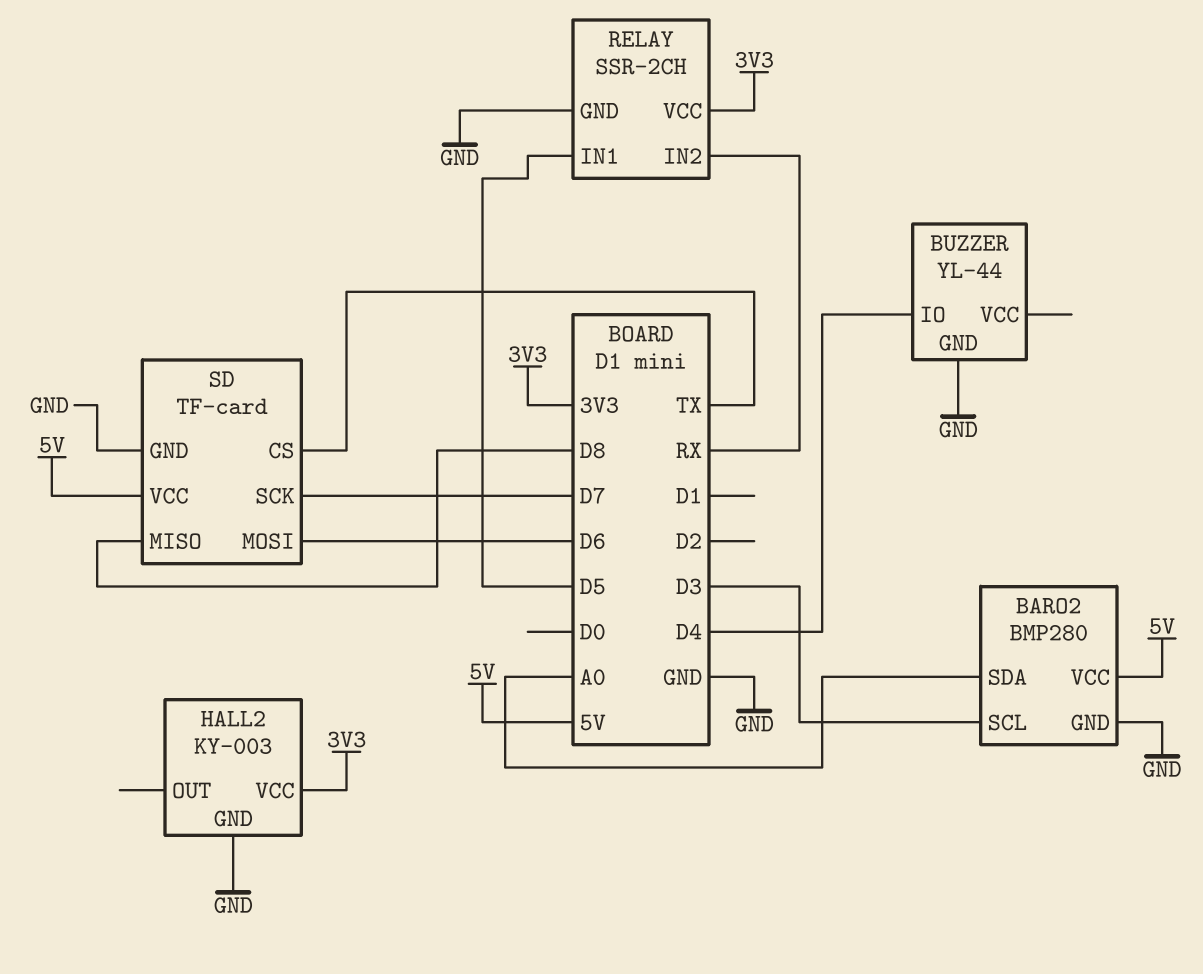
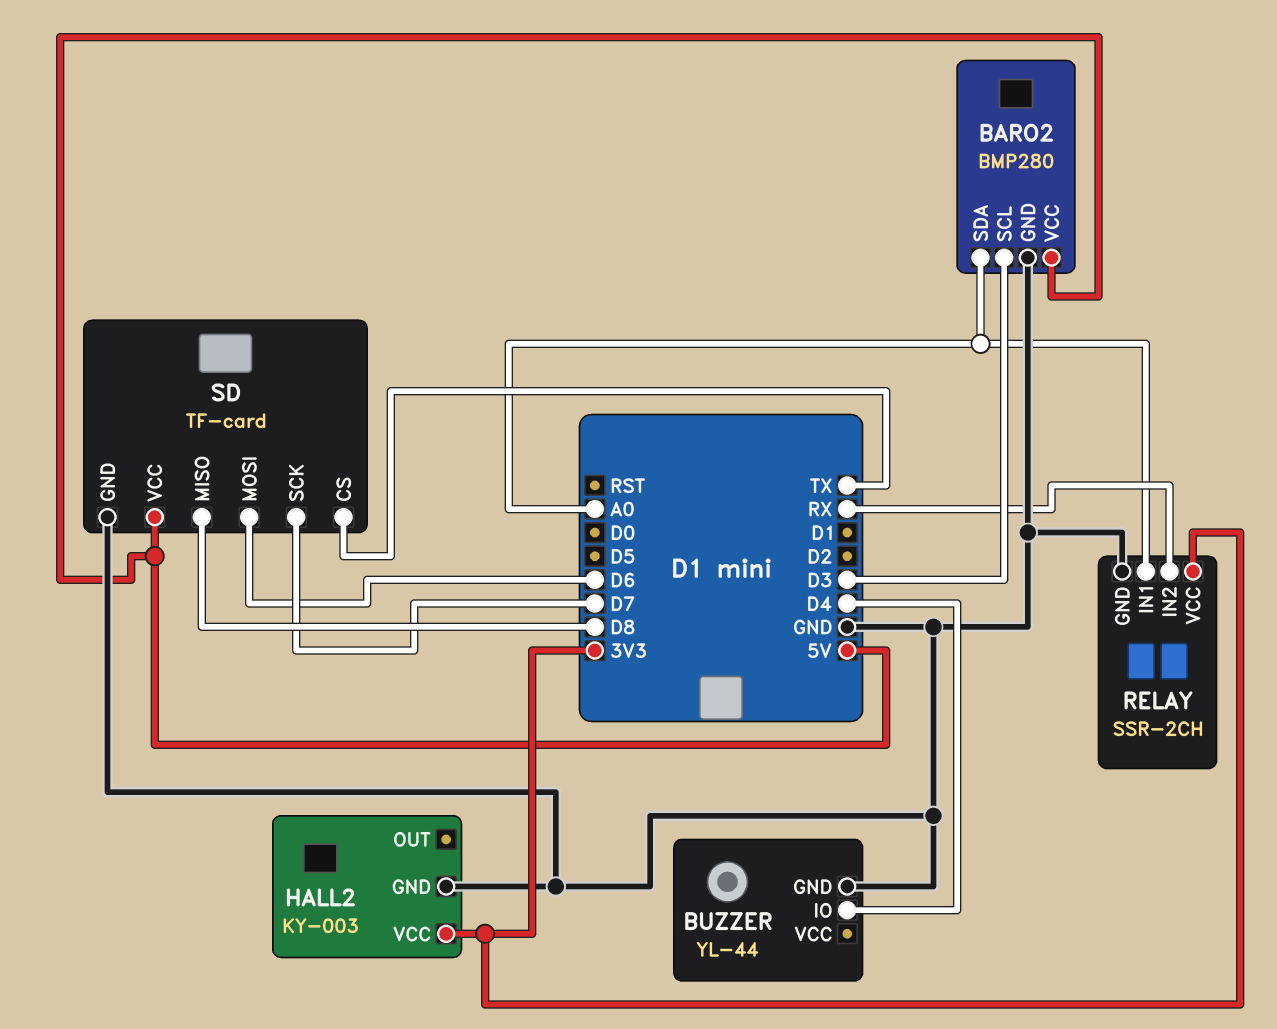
RELAY pin IN1: D5 -> A0

